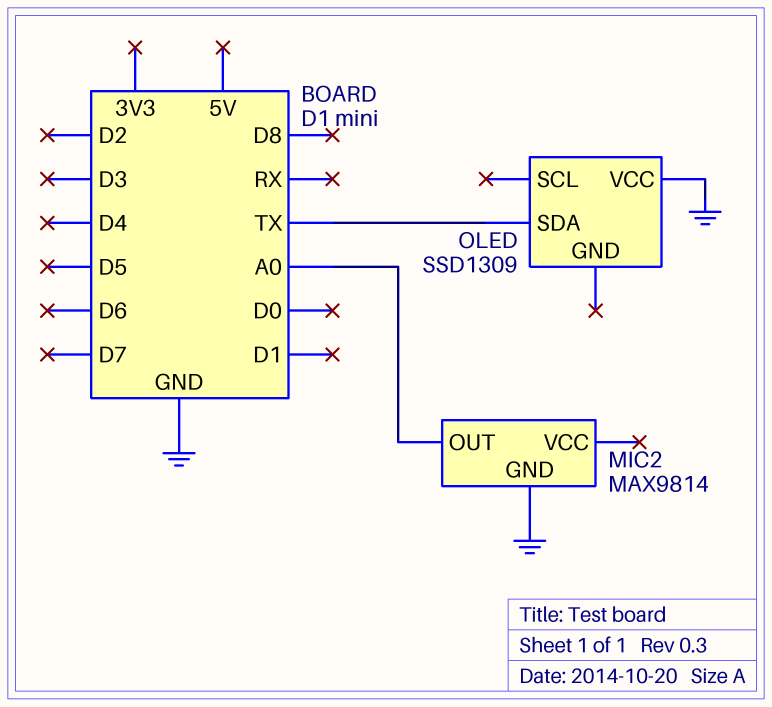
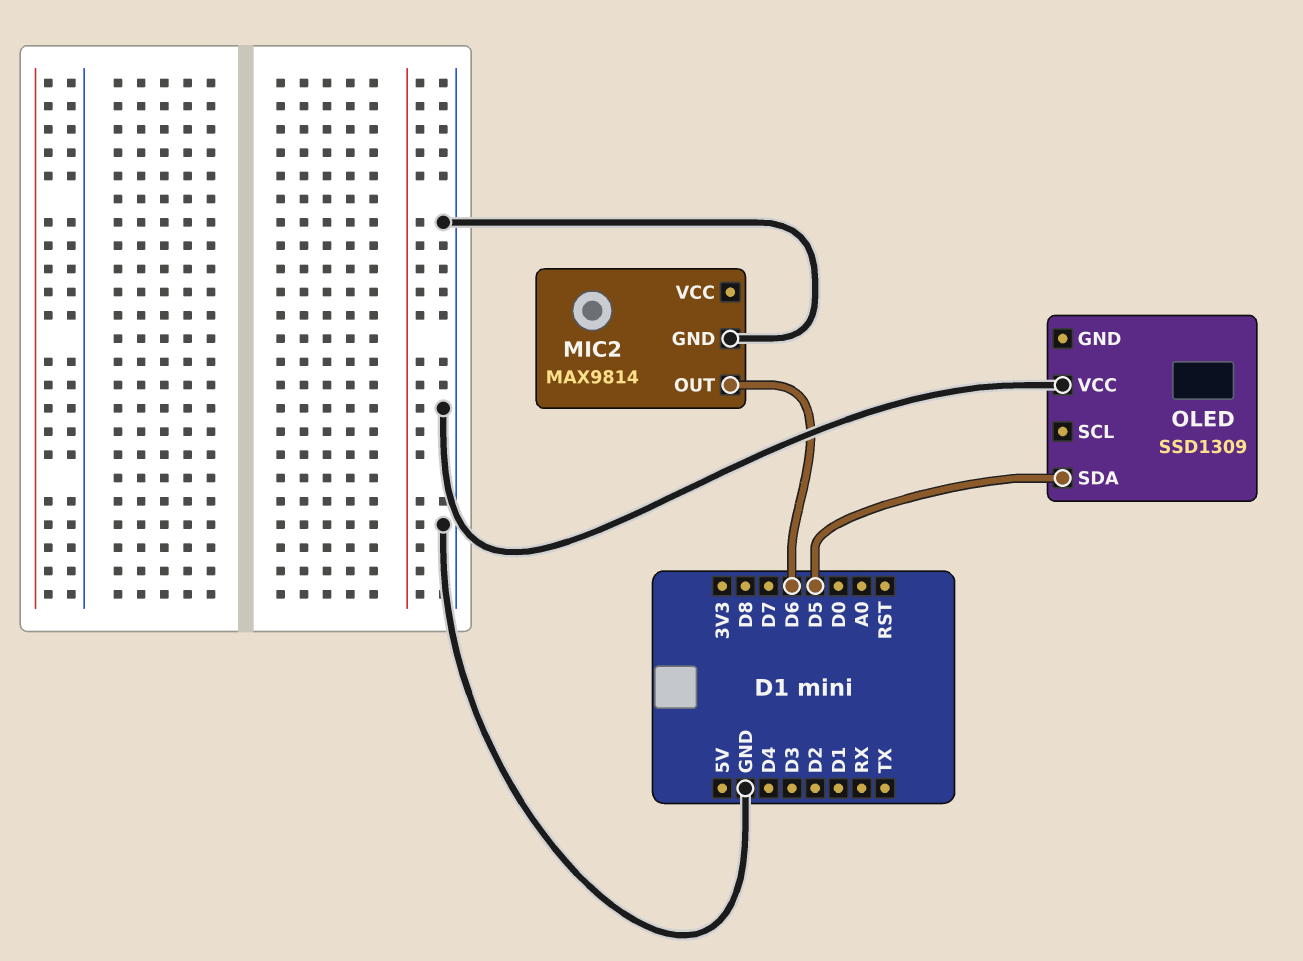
MIC2 pin OUT: A0 -> D6
OLED pin SDA: TX -> D5

